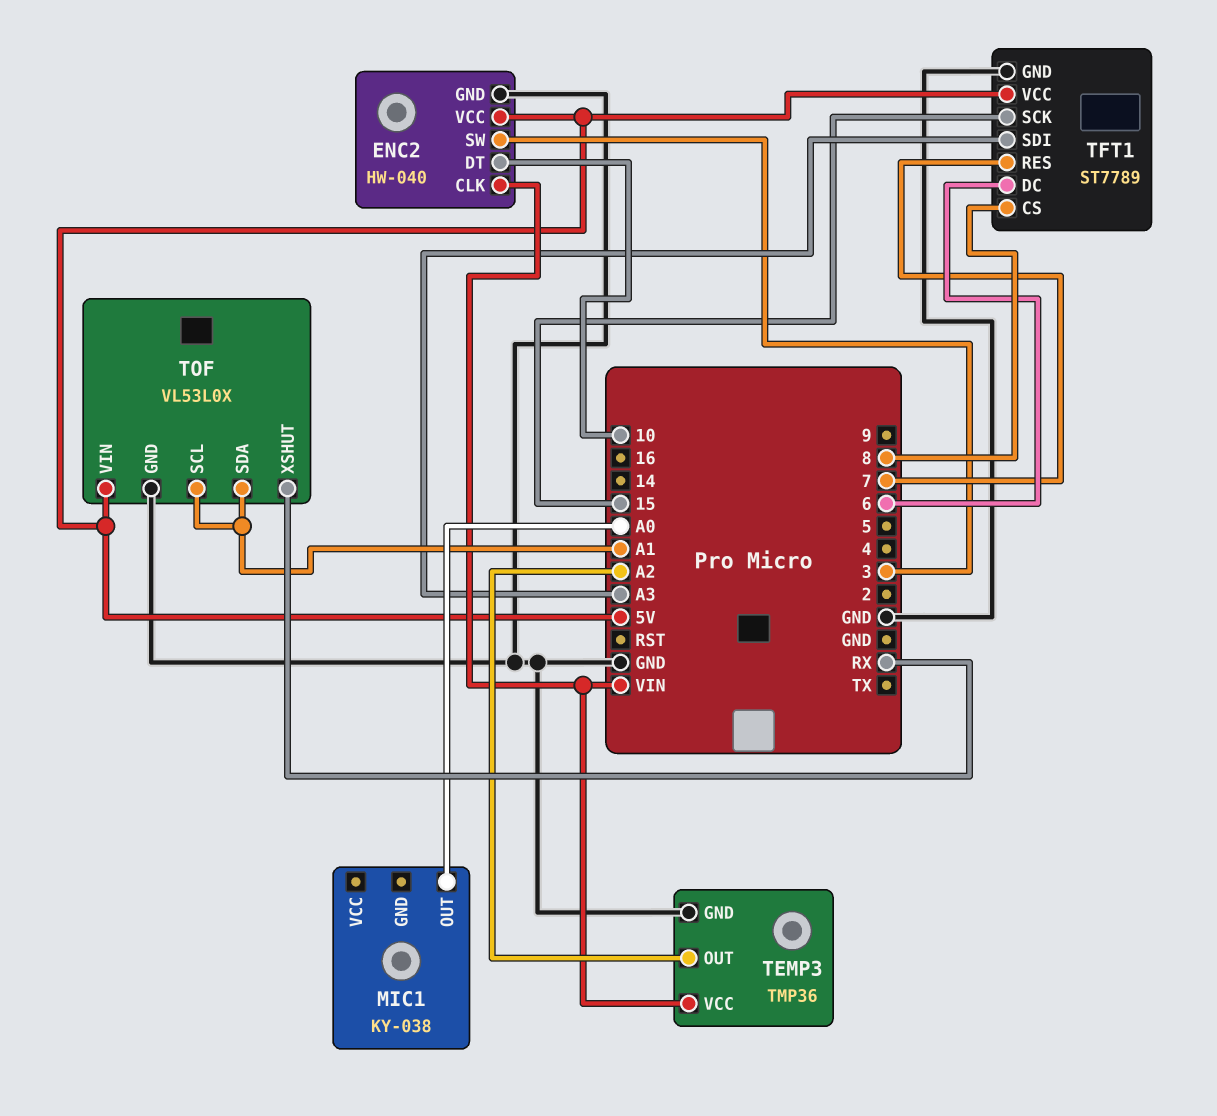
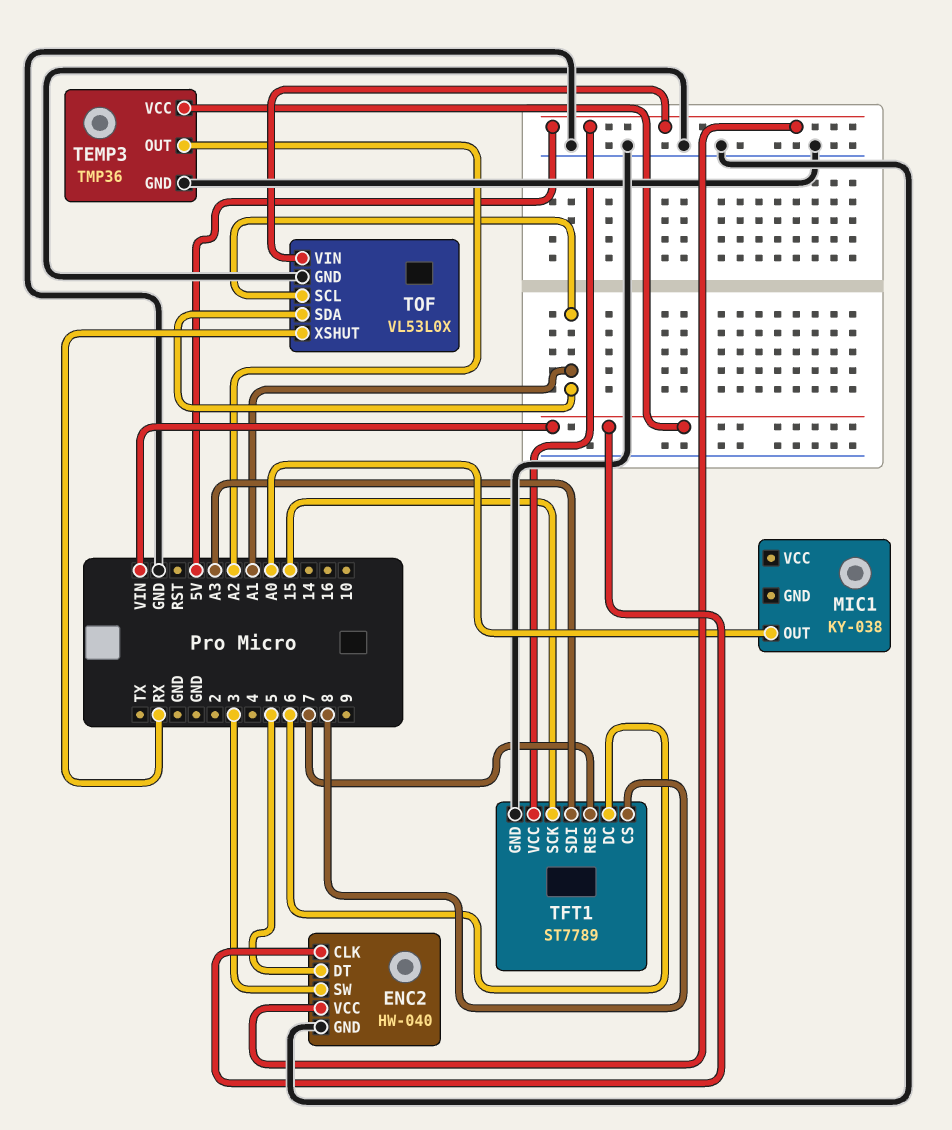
ENC2 pin DT: 10 -> 5

